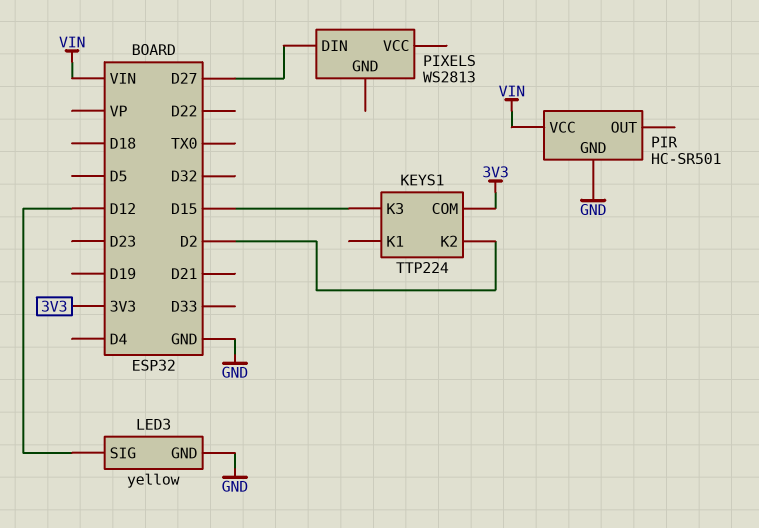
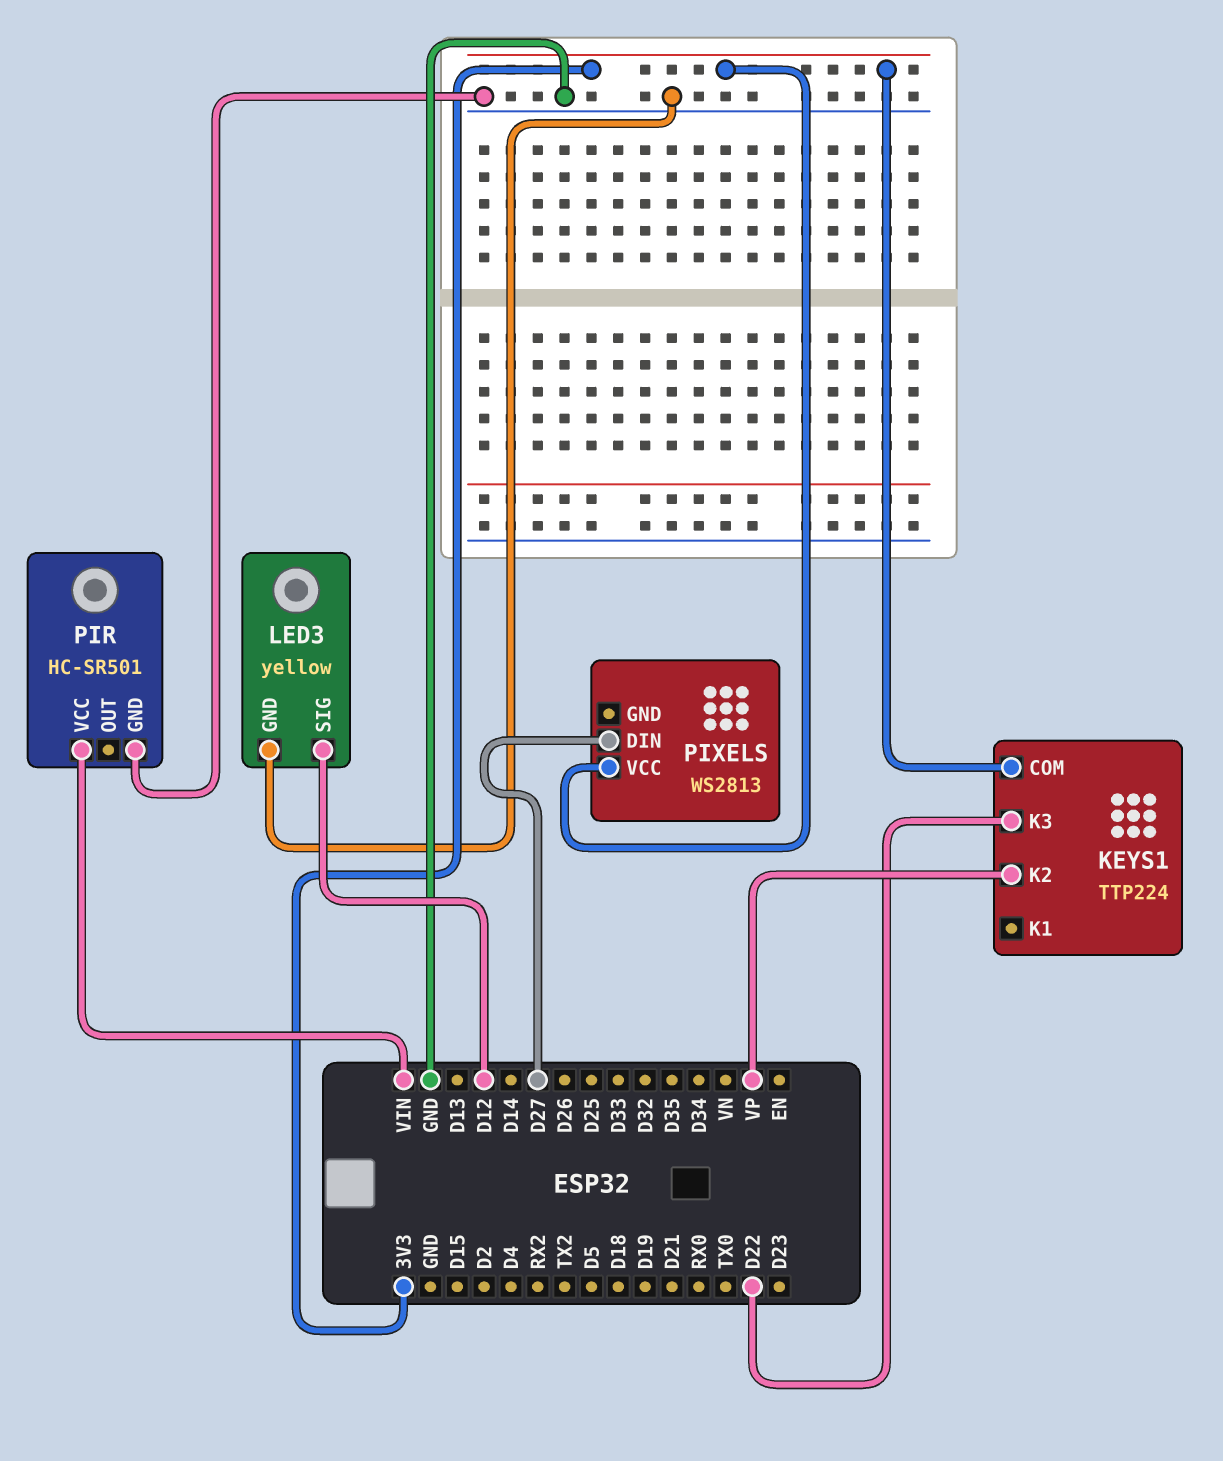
KEYS1 pin K2: D2 -> VP
KEYS1 pin K3: D15 -> D22
PIXELS pin VCC: none -> 3V3

